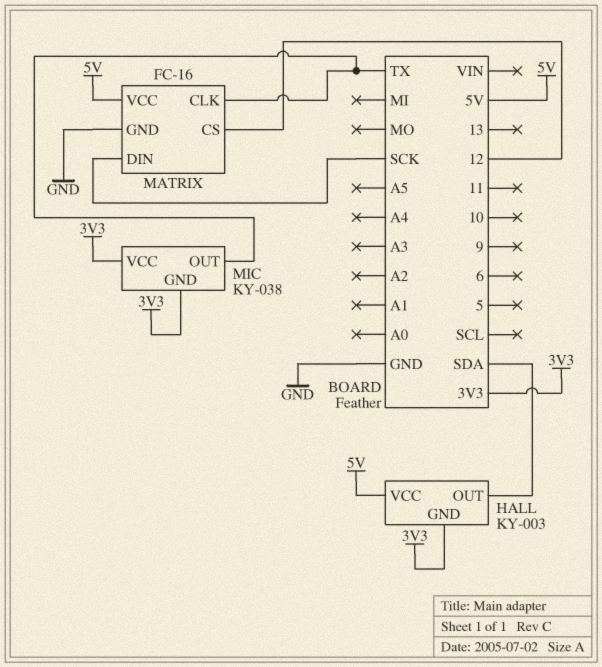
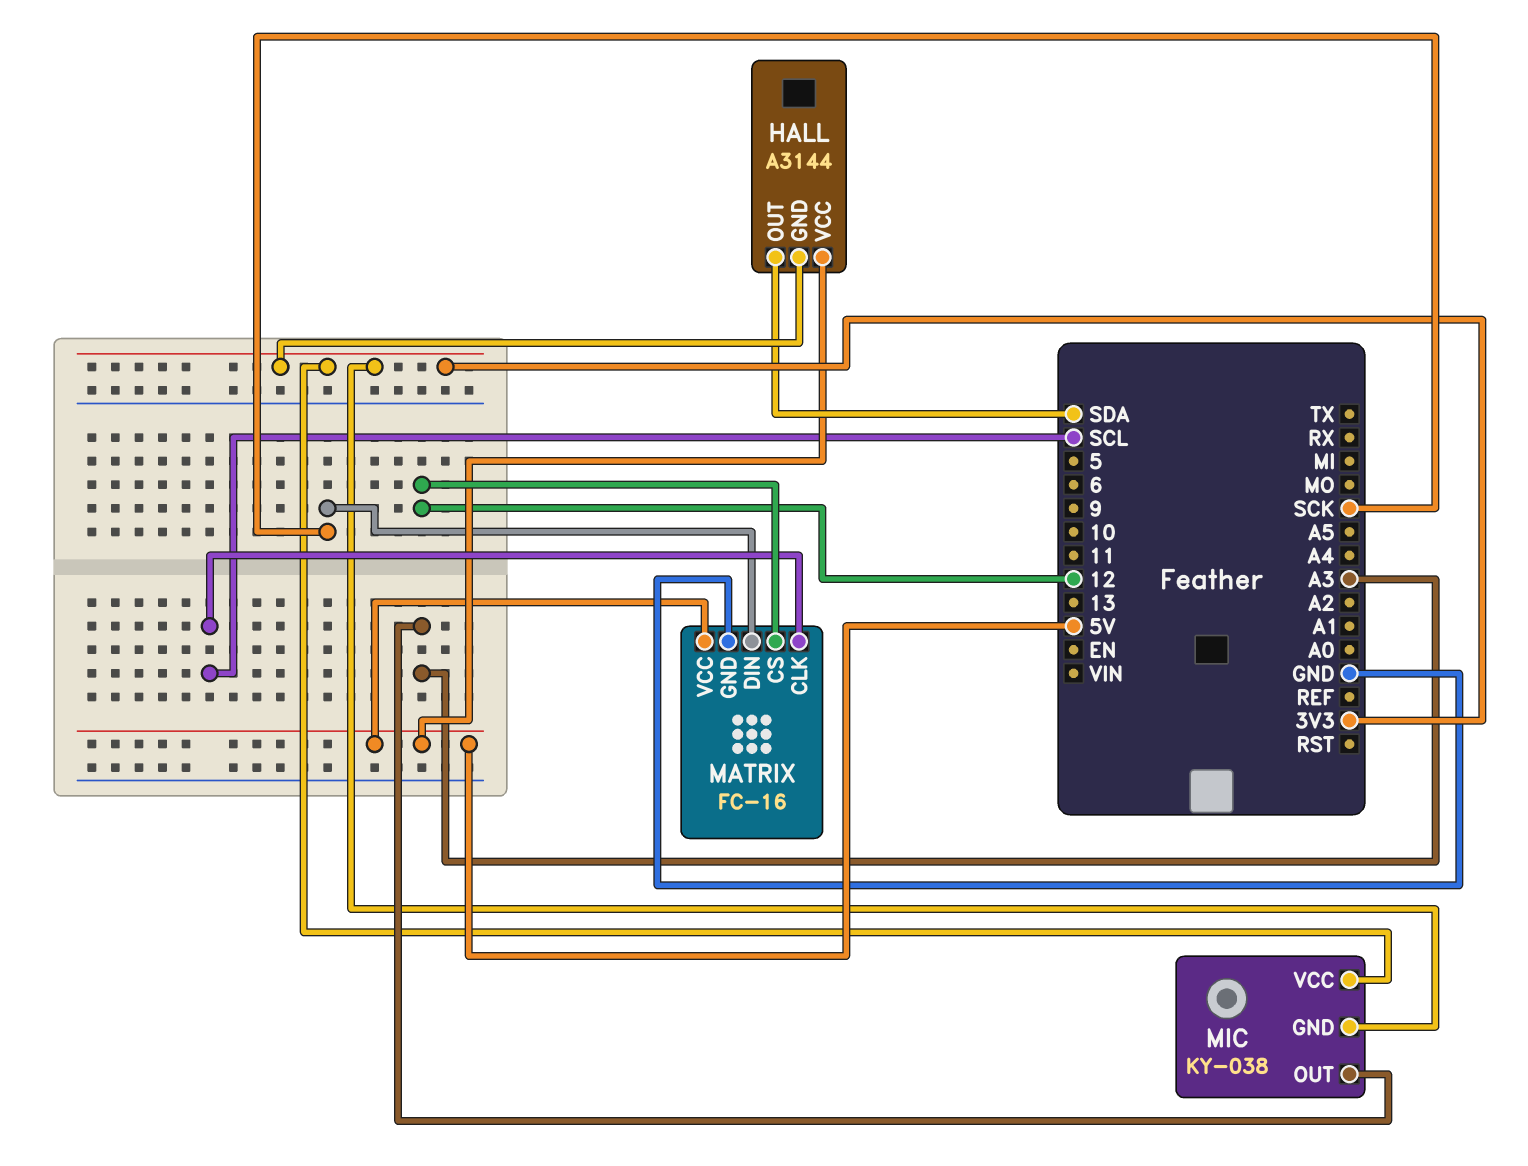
HALL: KY-003 -> A3144
MATRIX pin CLK: TX -> SCL
MIC pin OUT: TX -> A3

